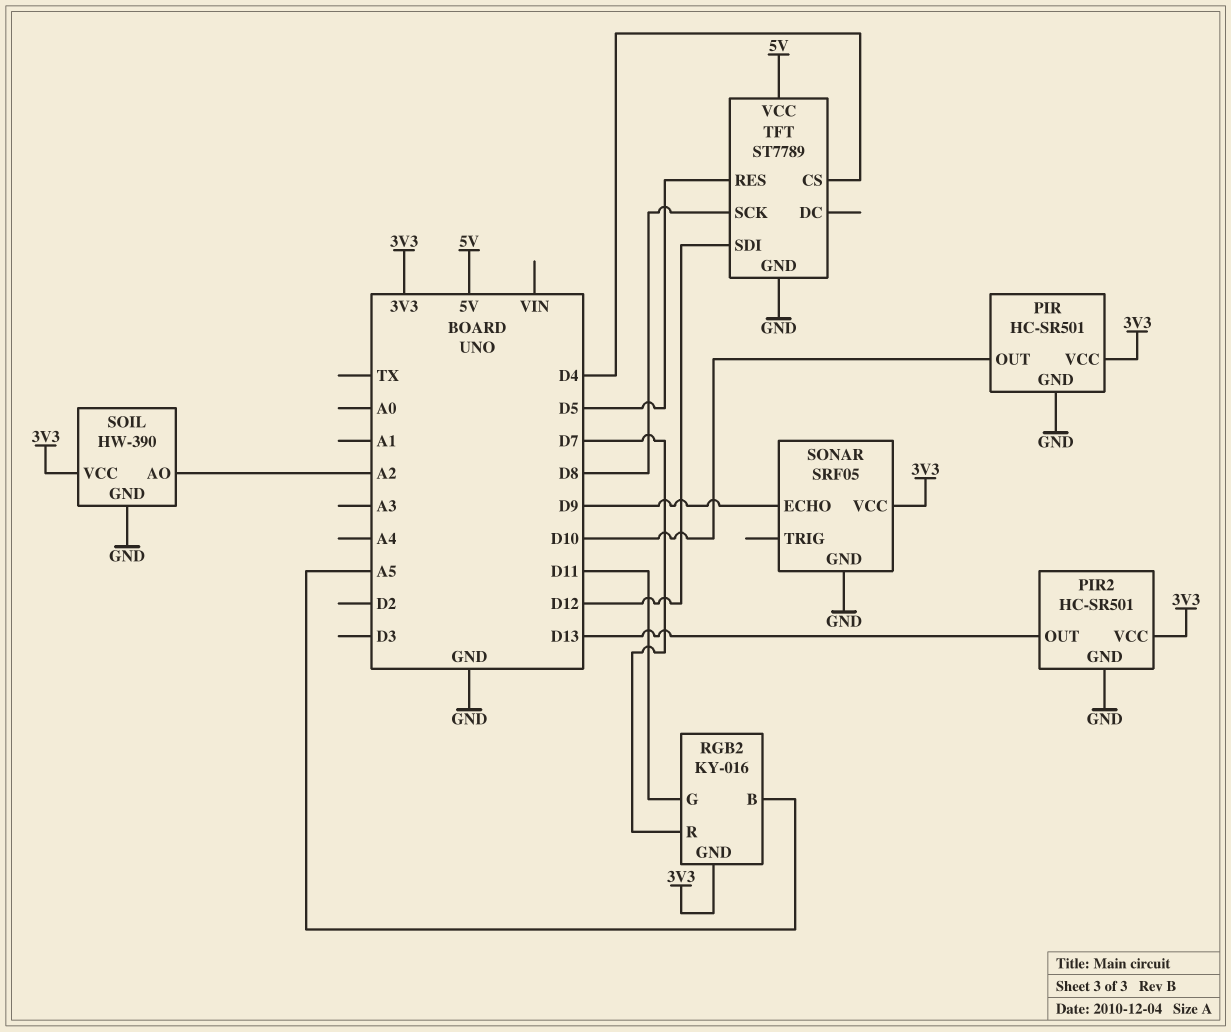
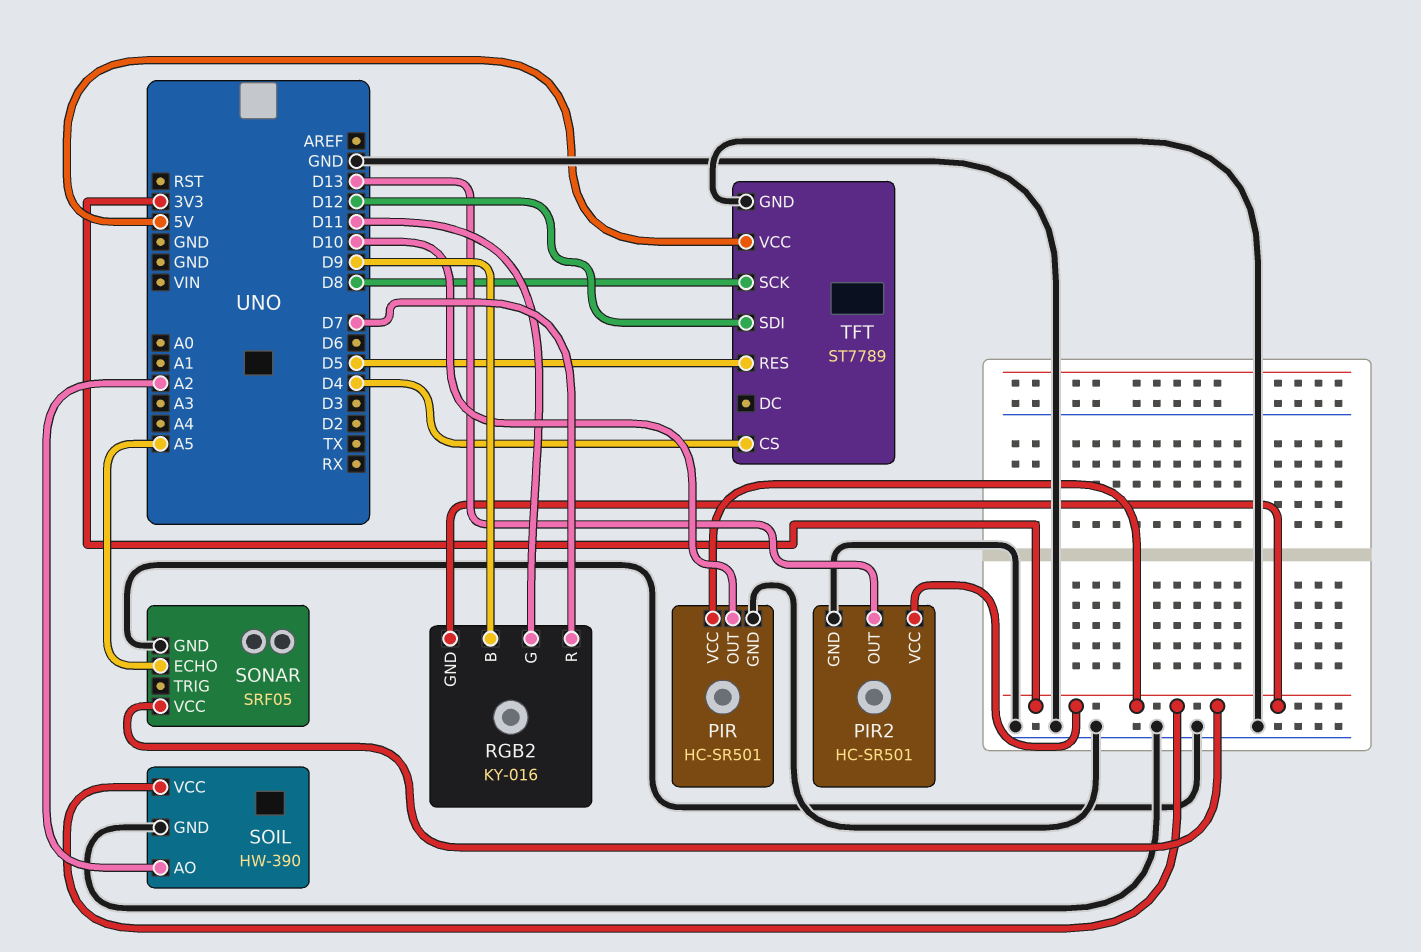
RGB2 pin B: A5 -> D9
SONAR pin ECHO: D9 -> A5

